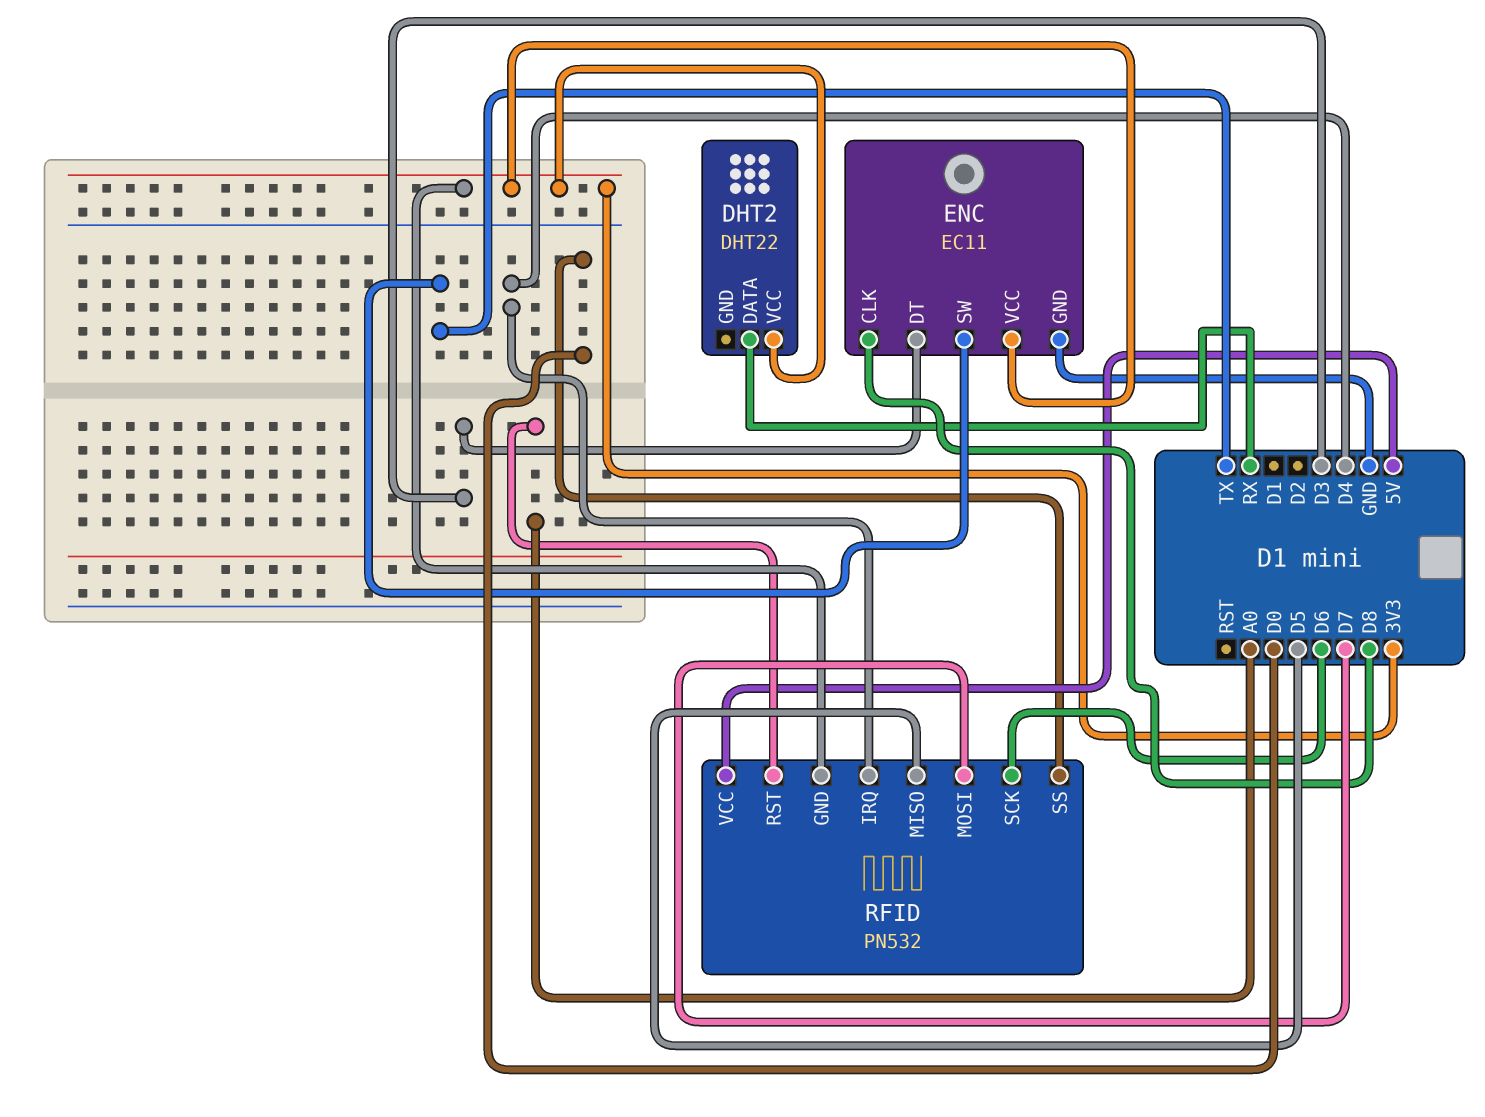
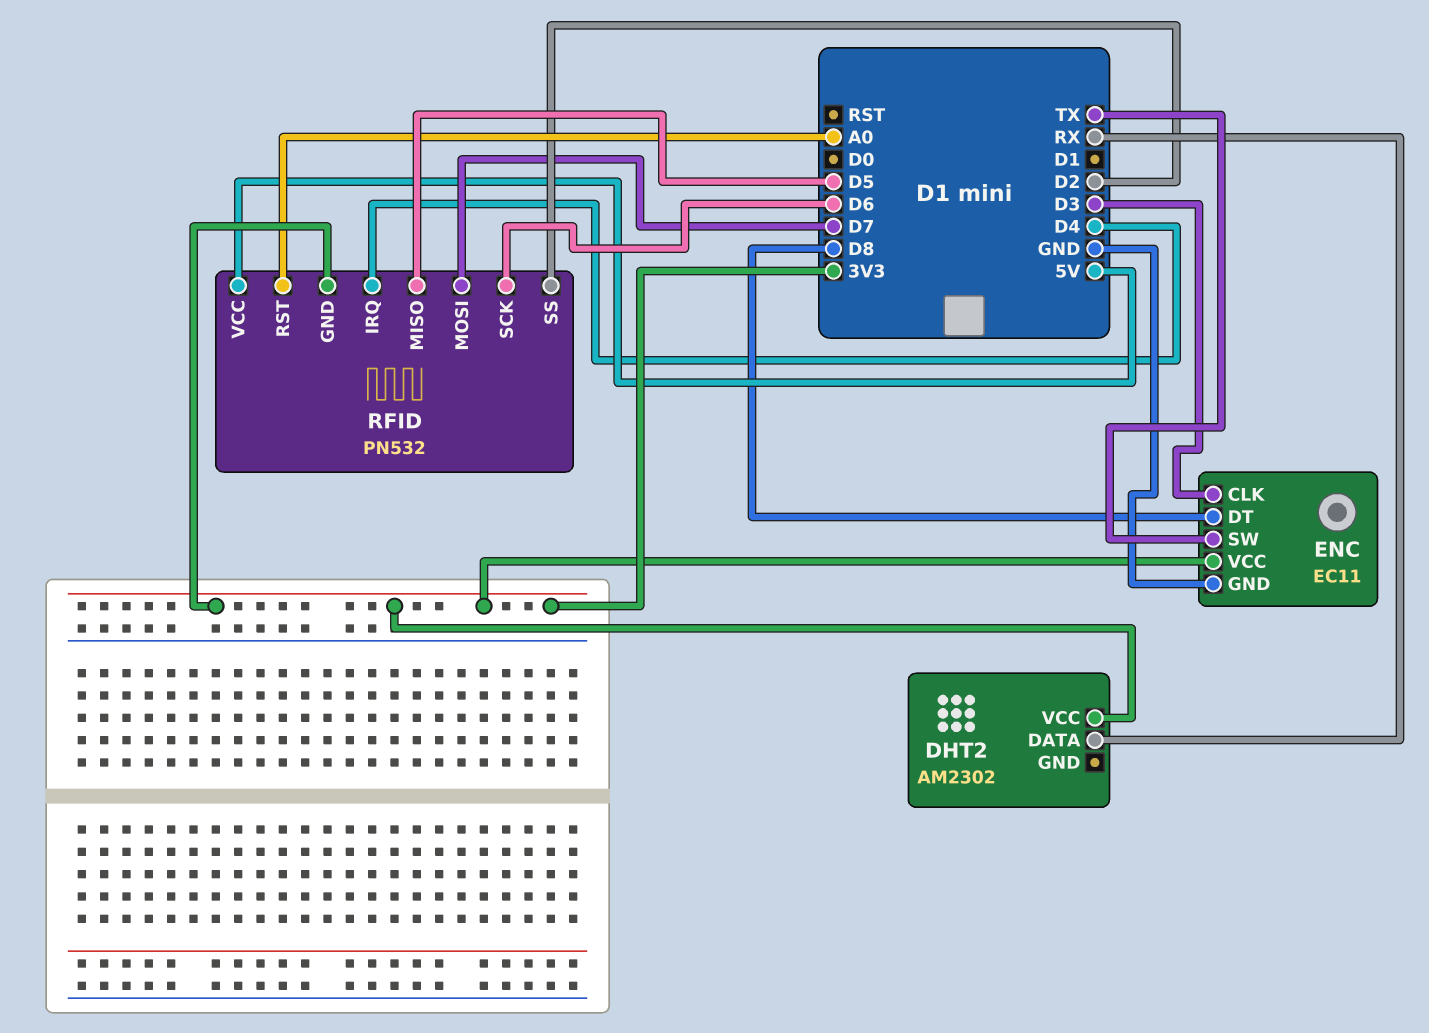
DHT2: DHT22 -> AM2302
ENC pin CLK: D8 -> D3
ENC pin DT: D3 -> D8
RFID pin SS: D0 -> D2

